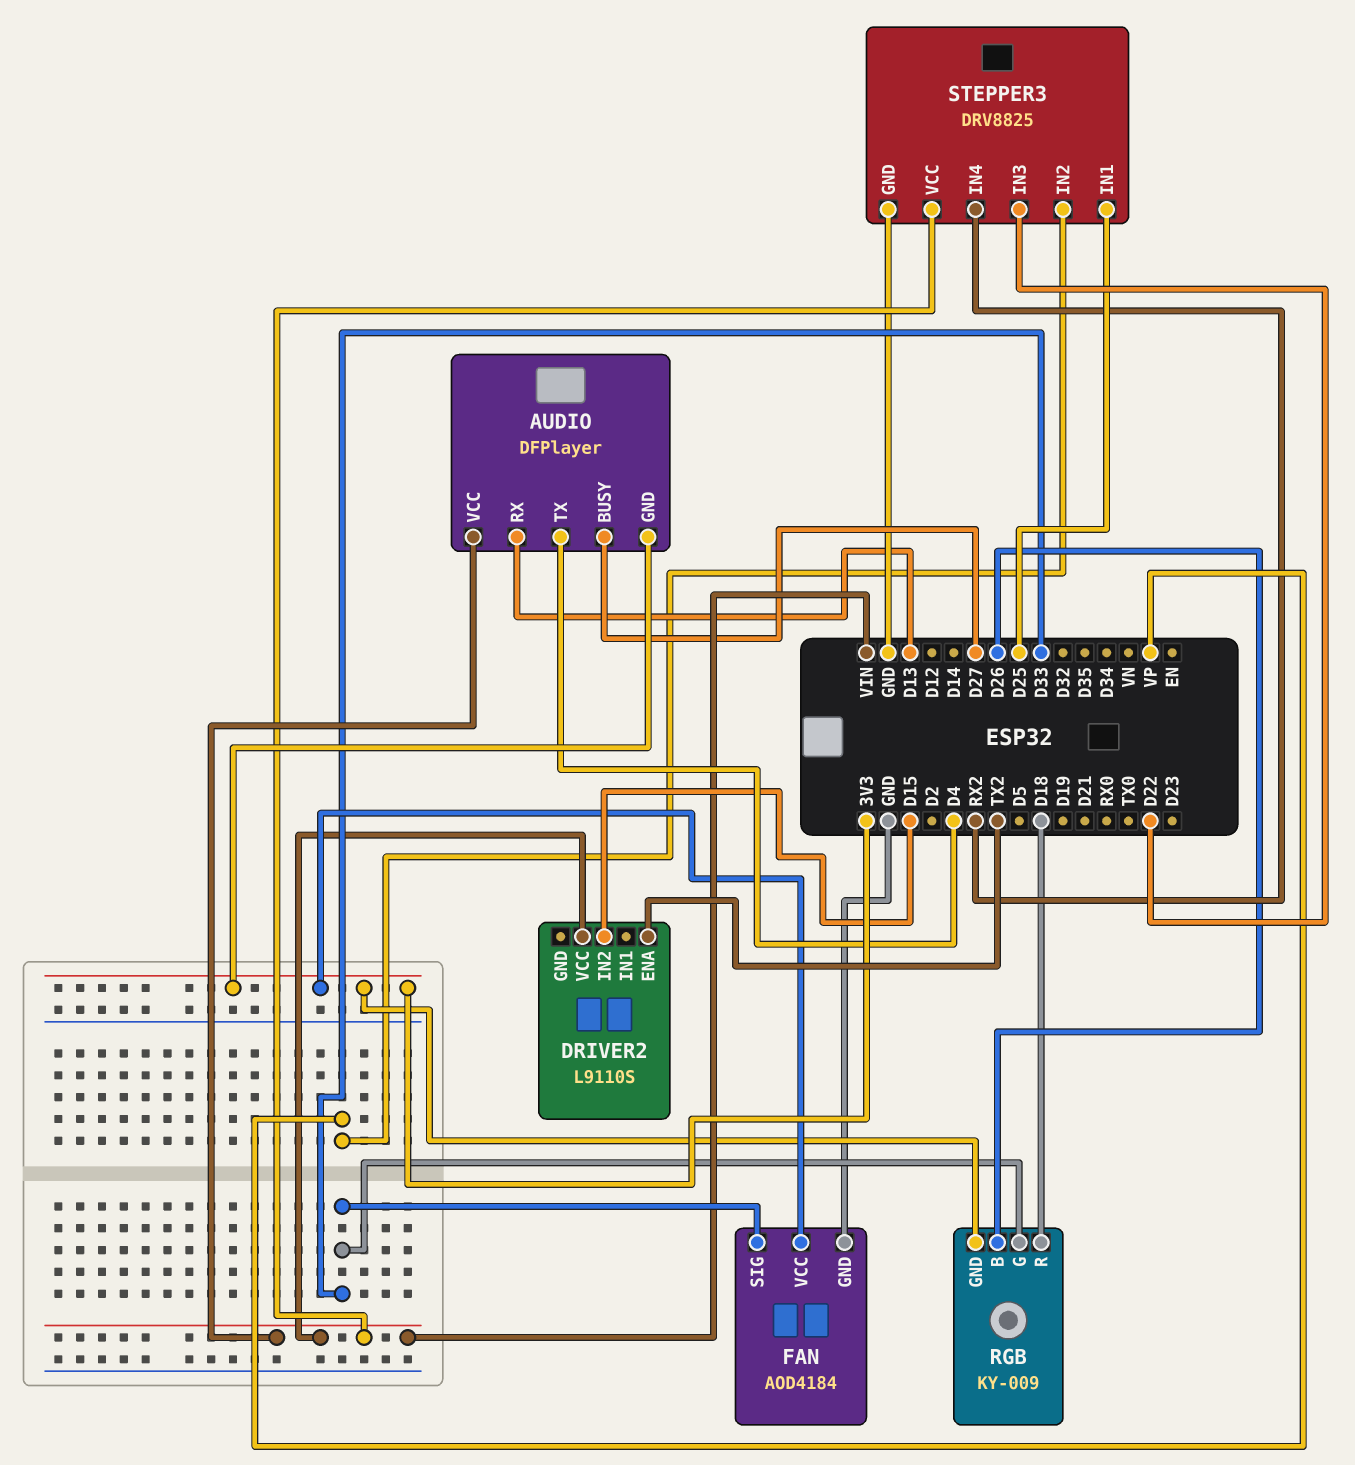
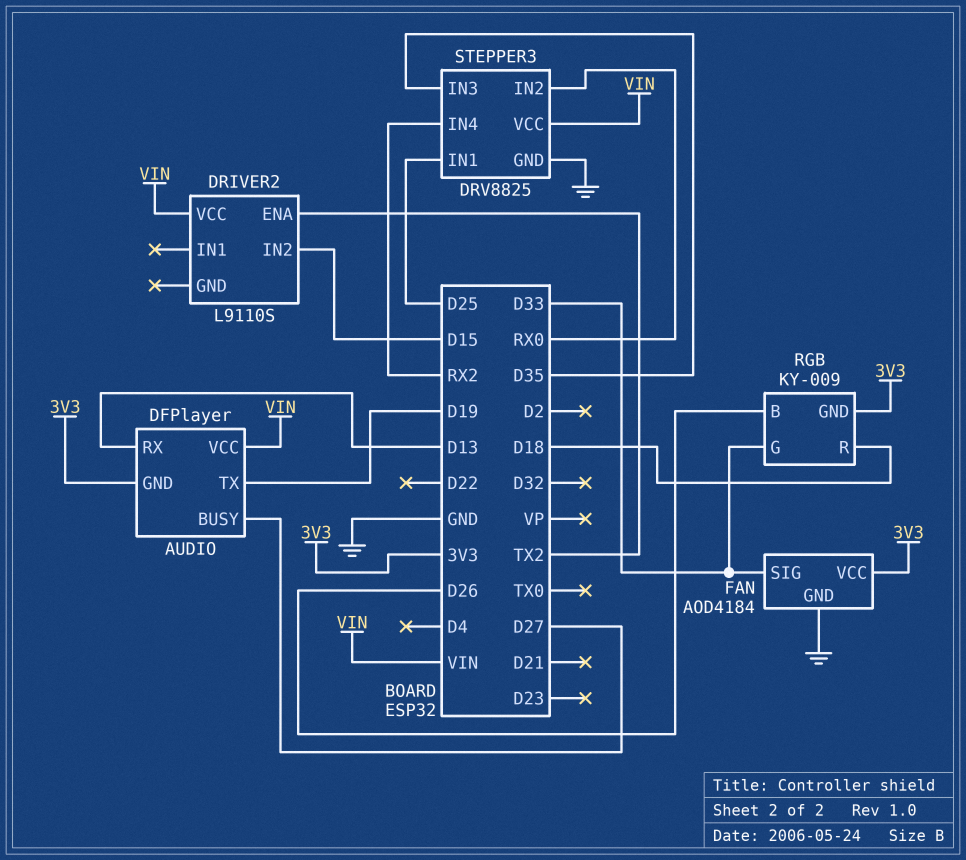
AUDIO pin TX: D4 -> D19
STEPPER3 pin IN2: VP -> RX0
STEPPER3 pin IN3: D22 -> D35

